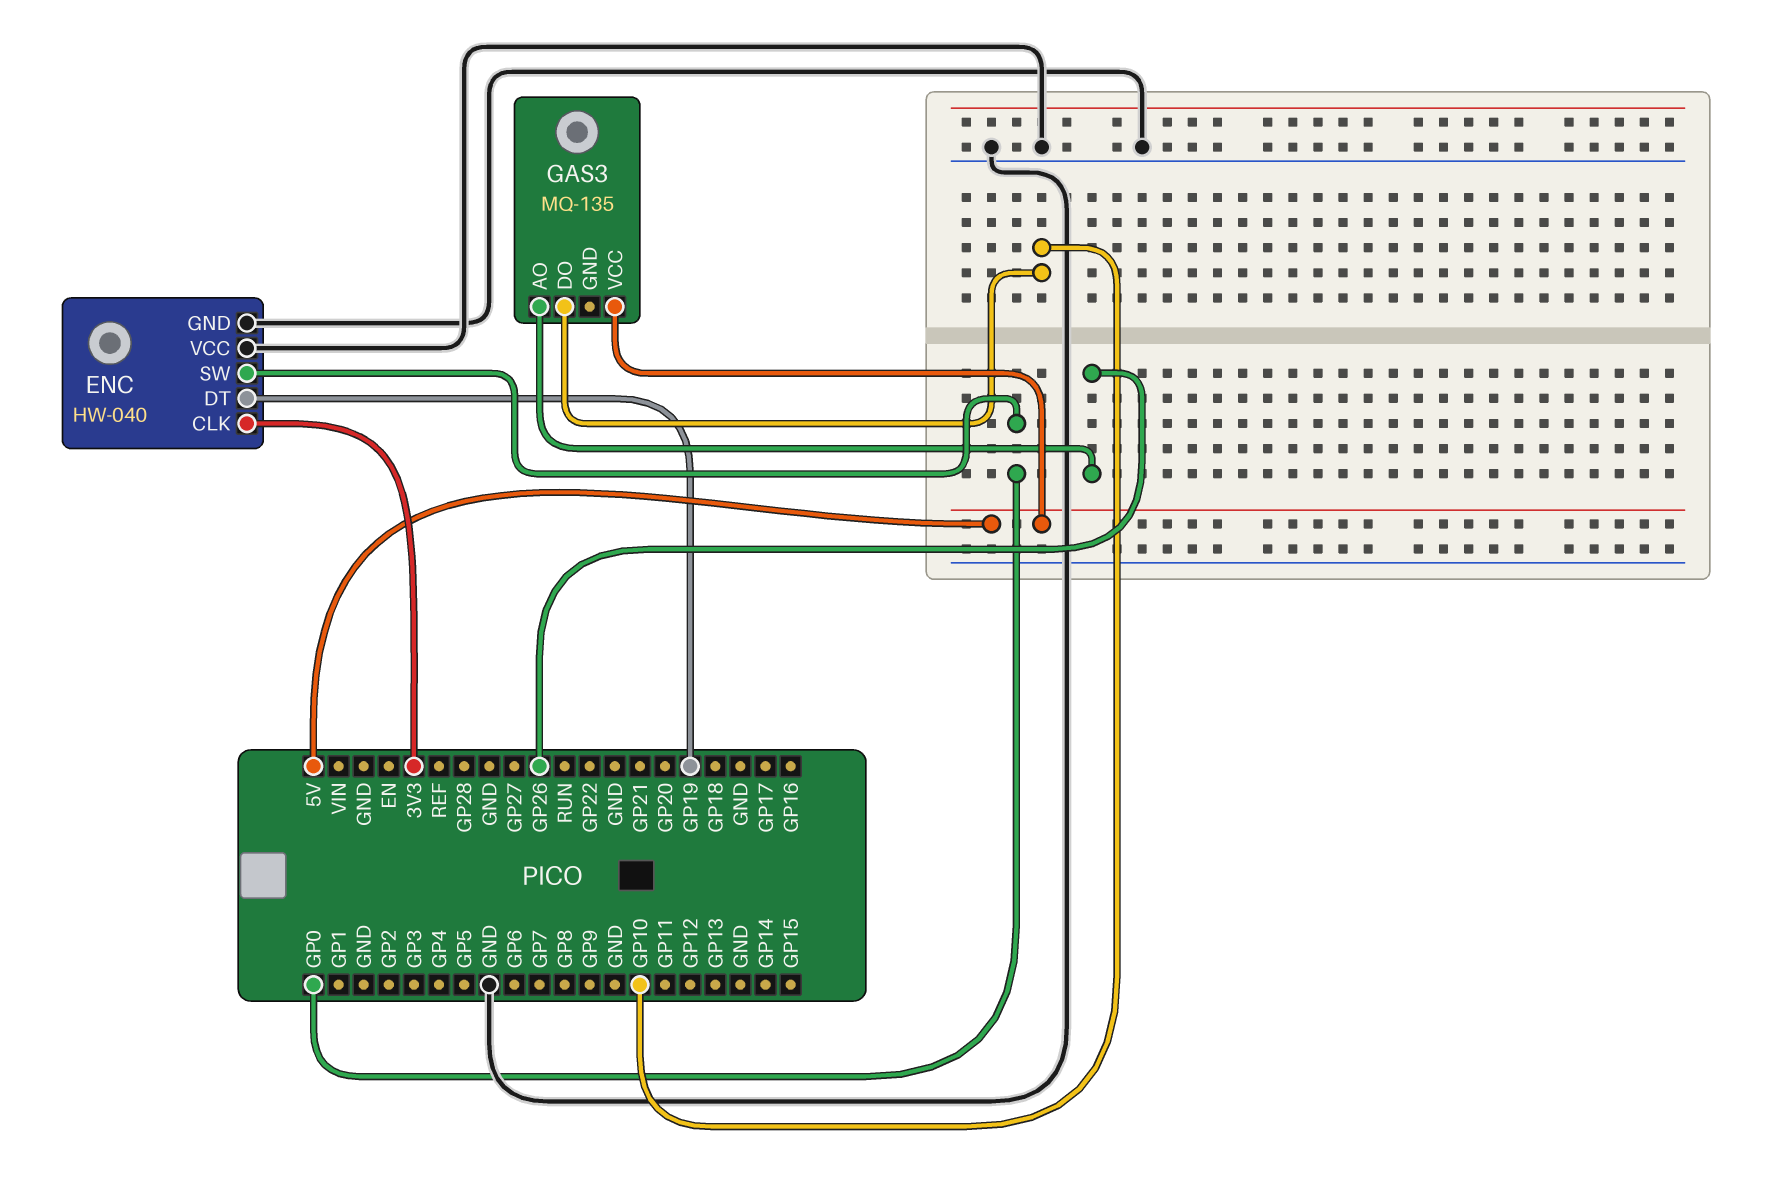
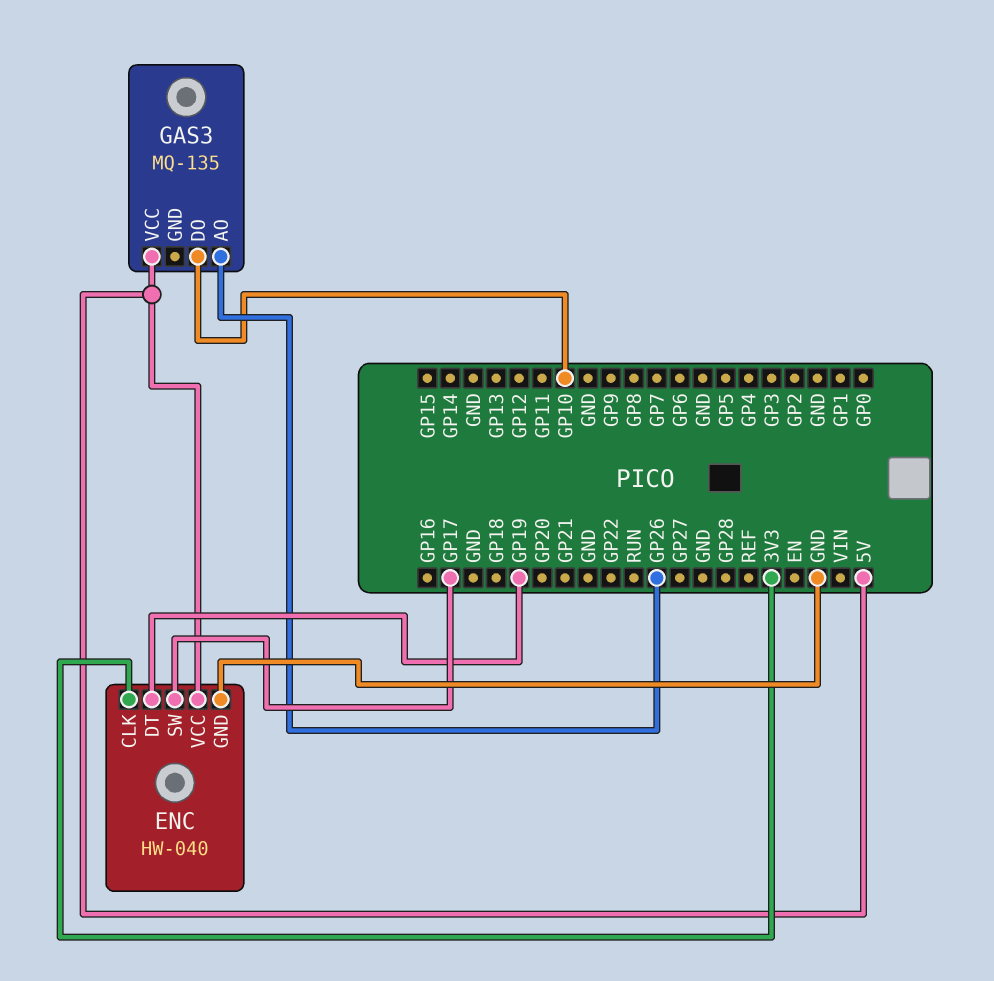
ENC pin SW: GP0 -> GP17
ENC pin VCC: GND -> 5V

